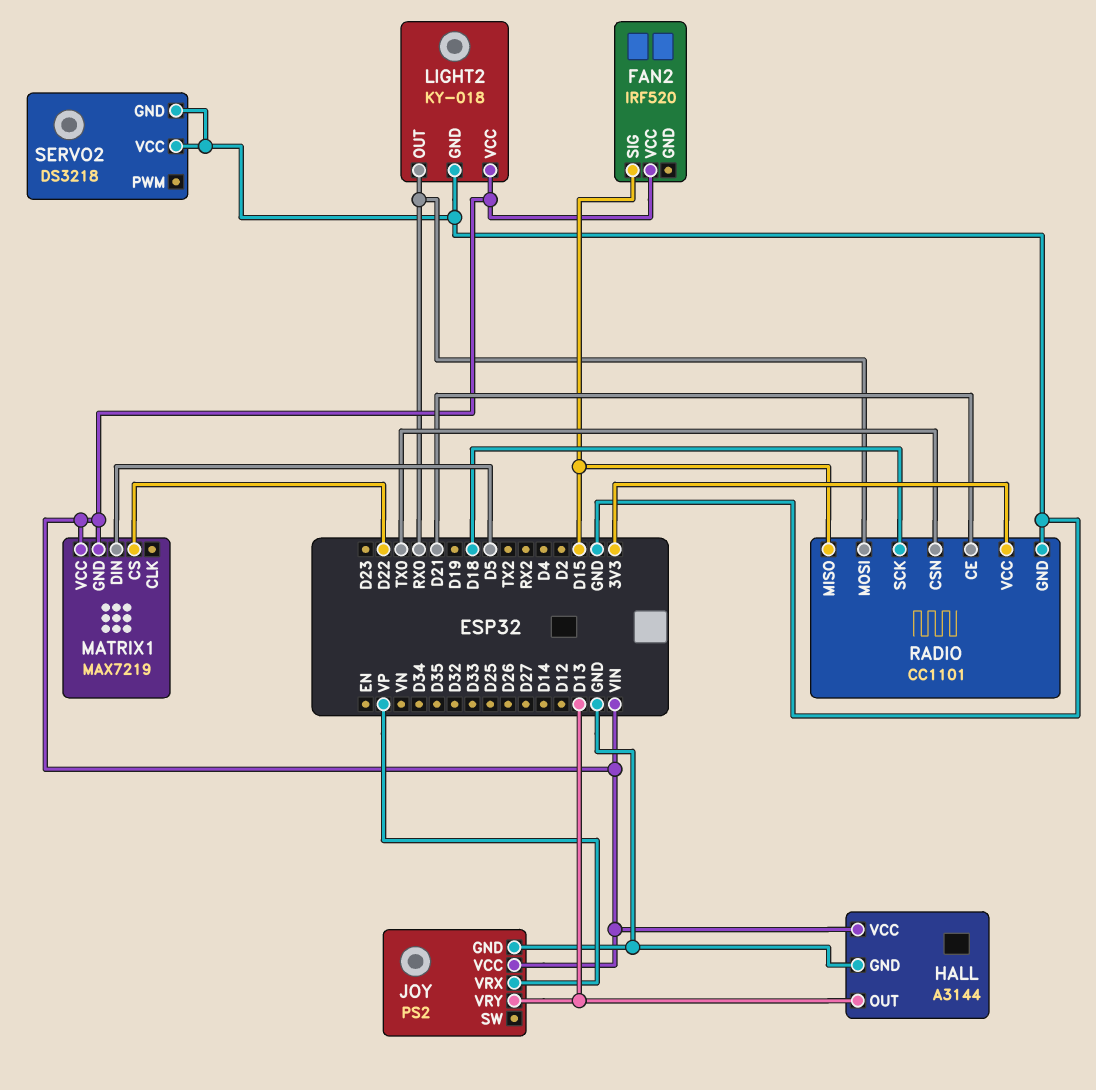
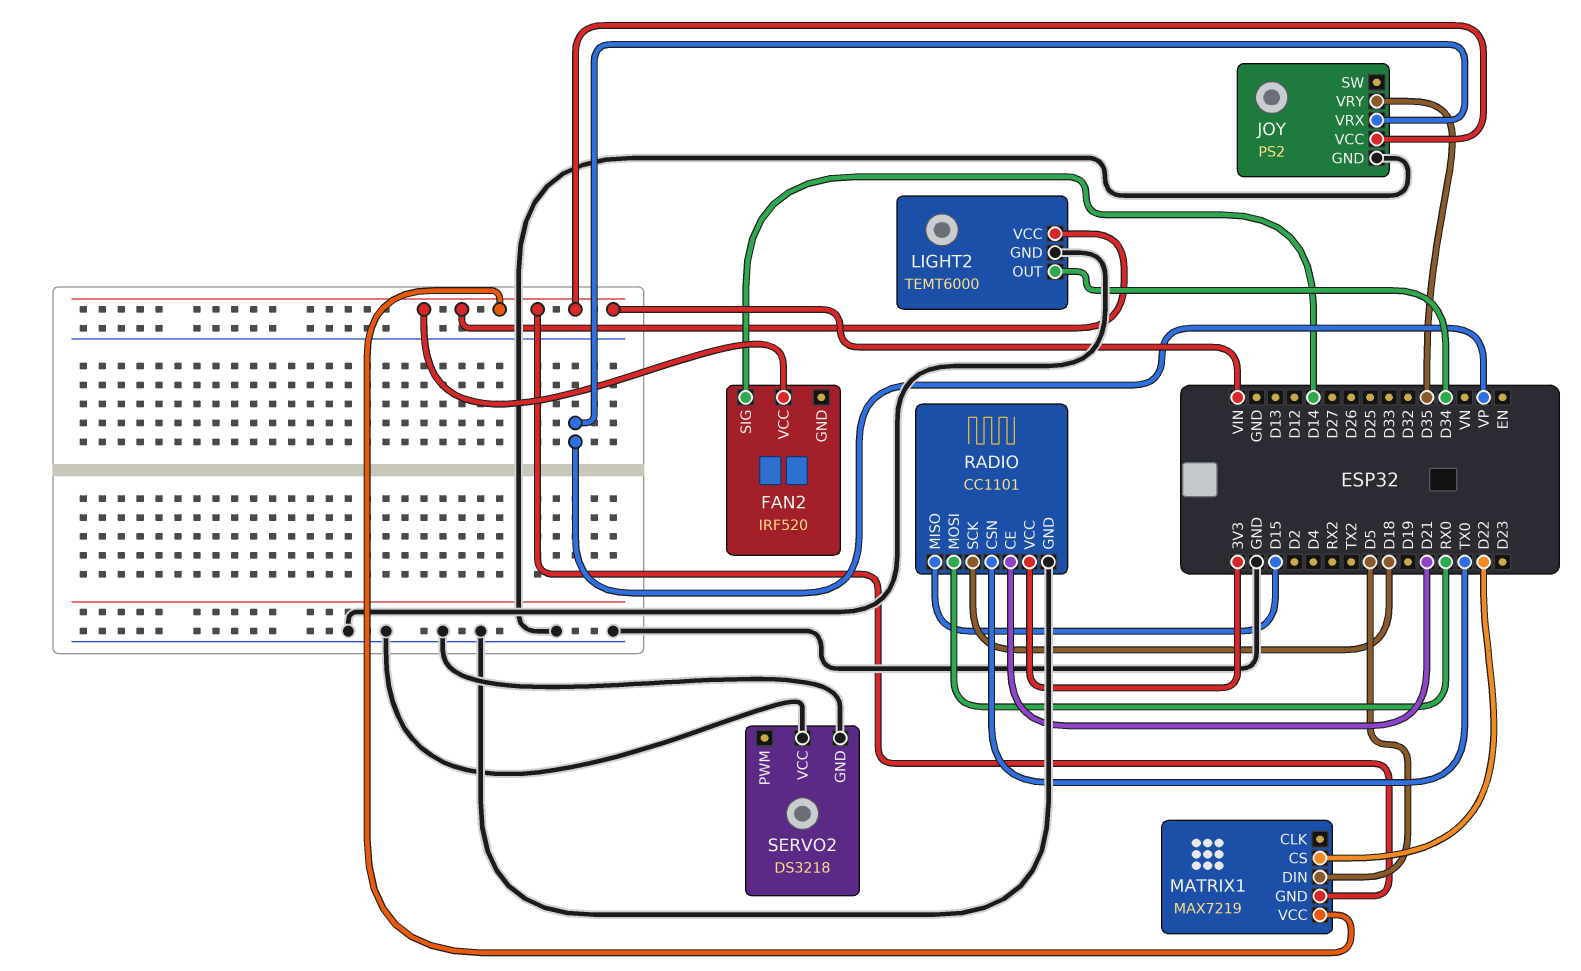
FAN2 pin SIG: D15 -> D14
HALL: A3144 -> none
HALL pin GND: GND -> none
HALL pin OUT: D13 -> none
HALL pin VCC: VIN -> none
JOY pin VRY: D13 -> D35
LIGHT2: KY-018 -> TEMT6000
LIGHT2 pin OUT: RX0 -> D34

